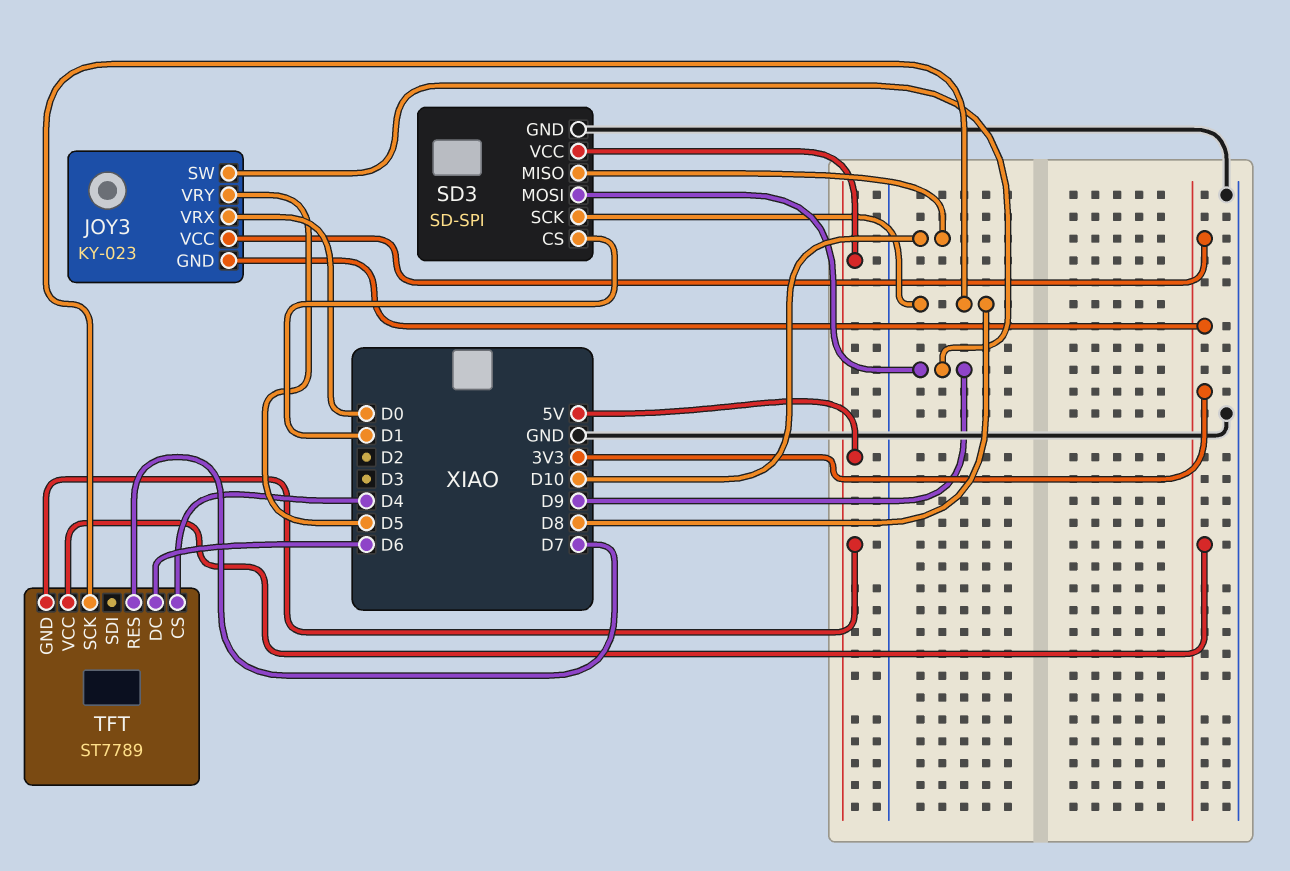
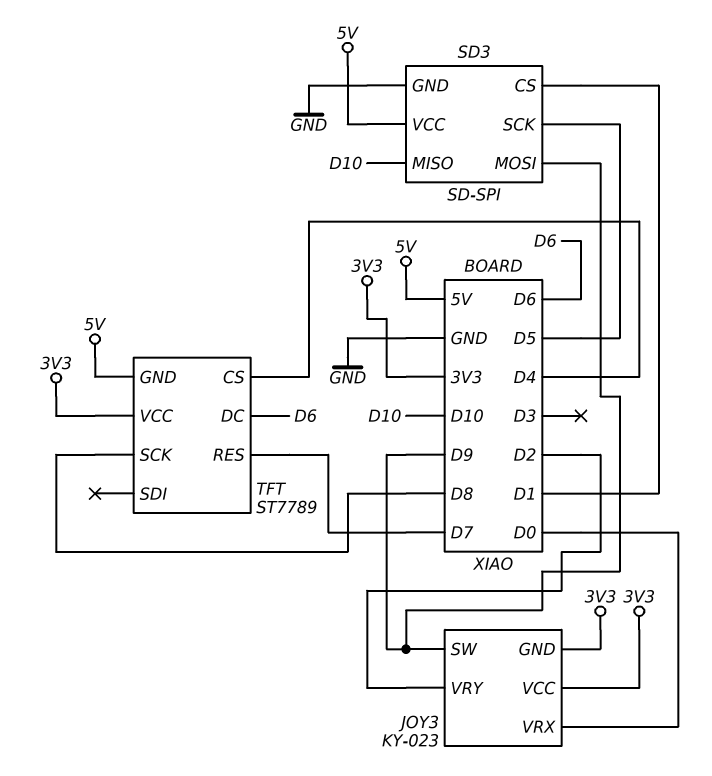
JOY3 pin VRY: D5 -> D2
SD3 pin SCK: D8 -> D5

